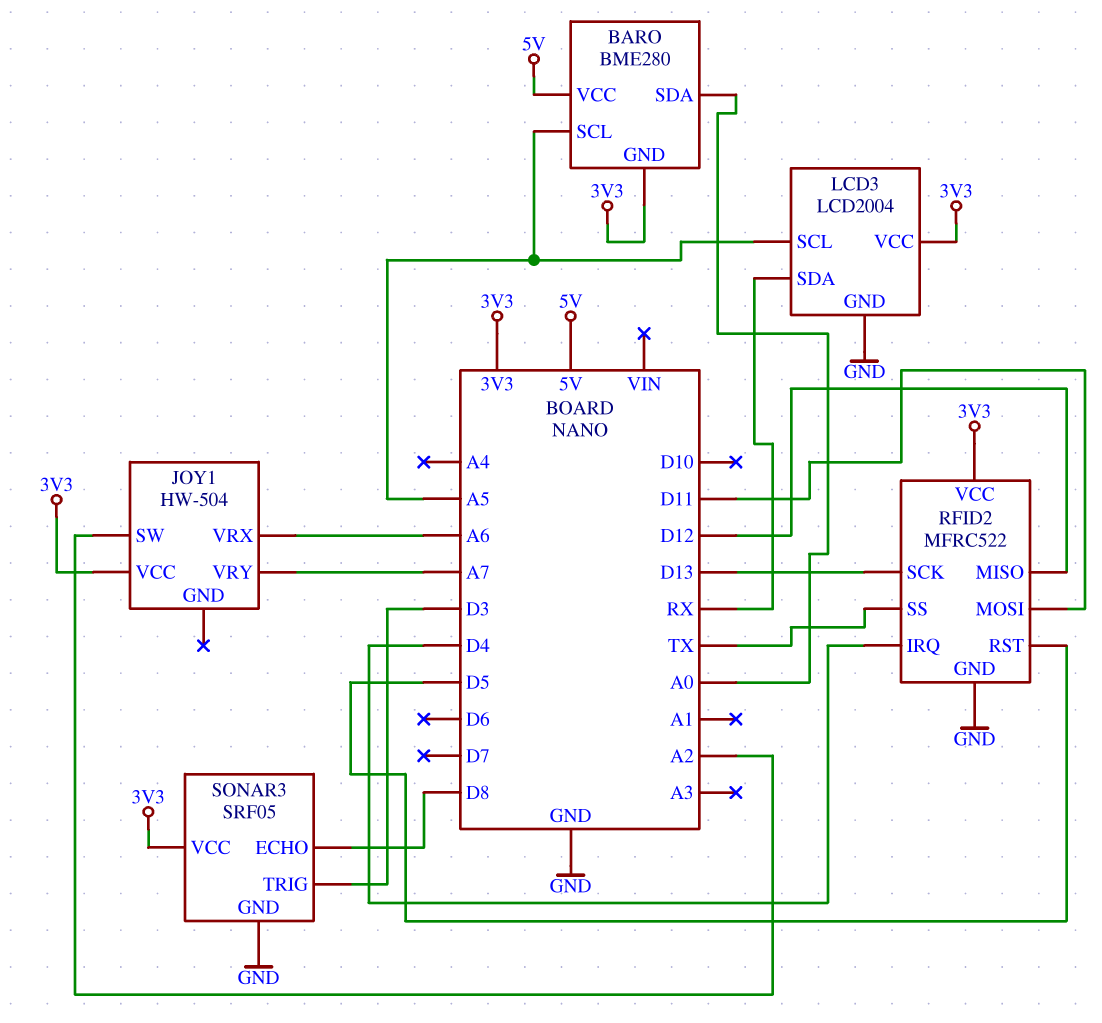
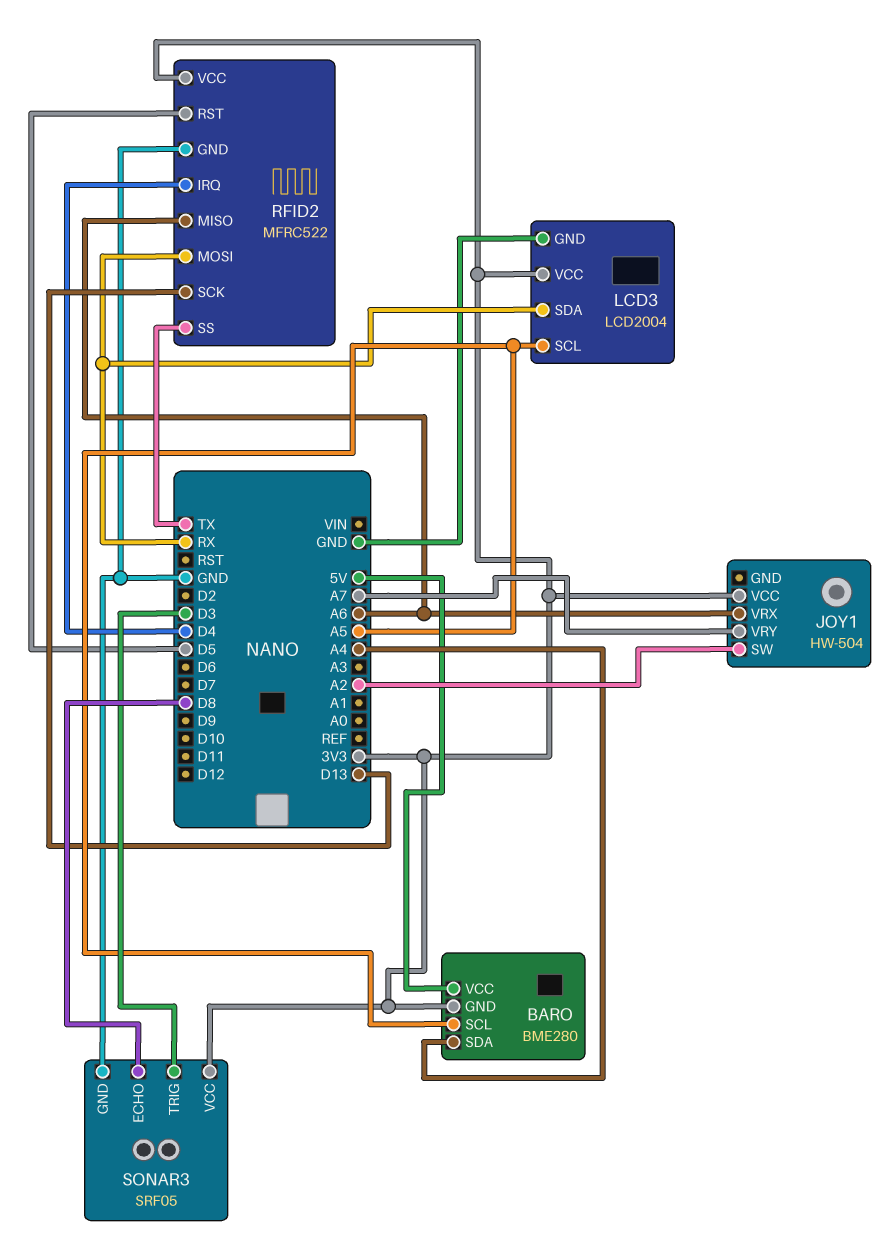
BARO pin SDA: A0 -> A4
RFID2 pin MISO: D12 -> A6
RFID2 pin MOSI: D11 -> RX

